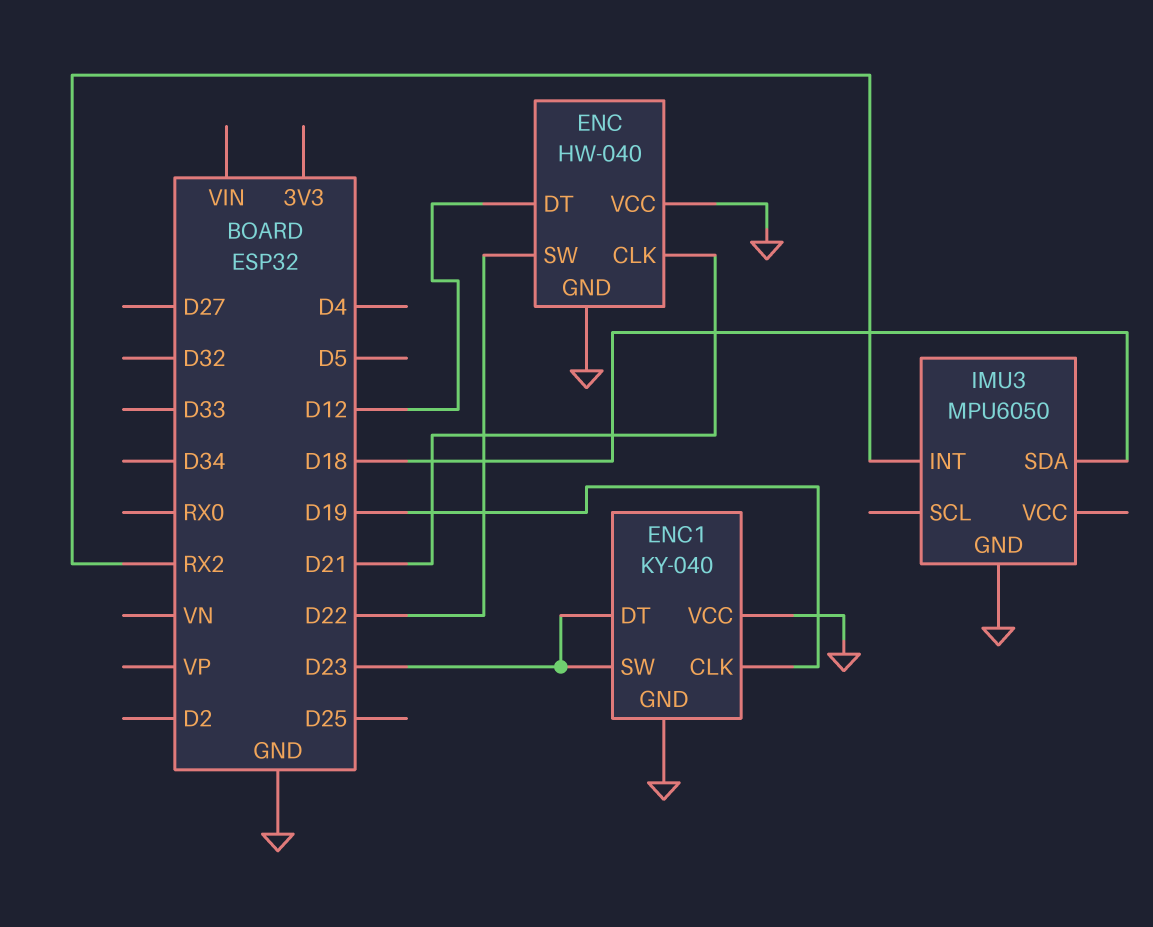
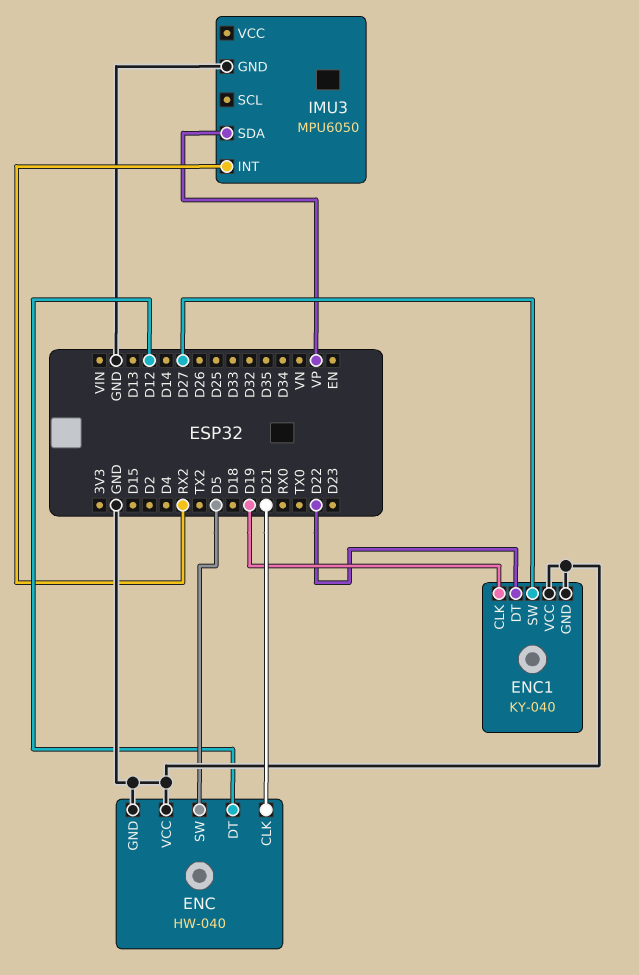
ENC pin SW: D22 -> D5
ENC1 pin DT: D23 -> D22
ENC1 pin SW: D23 -> D27
IMU3 pin SDA: D18 -> VP

